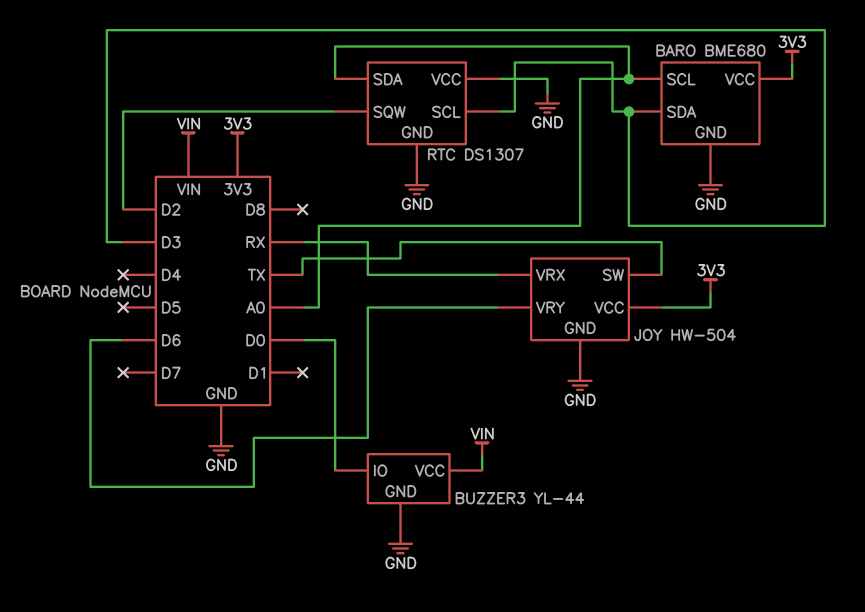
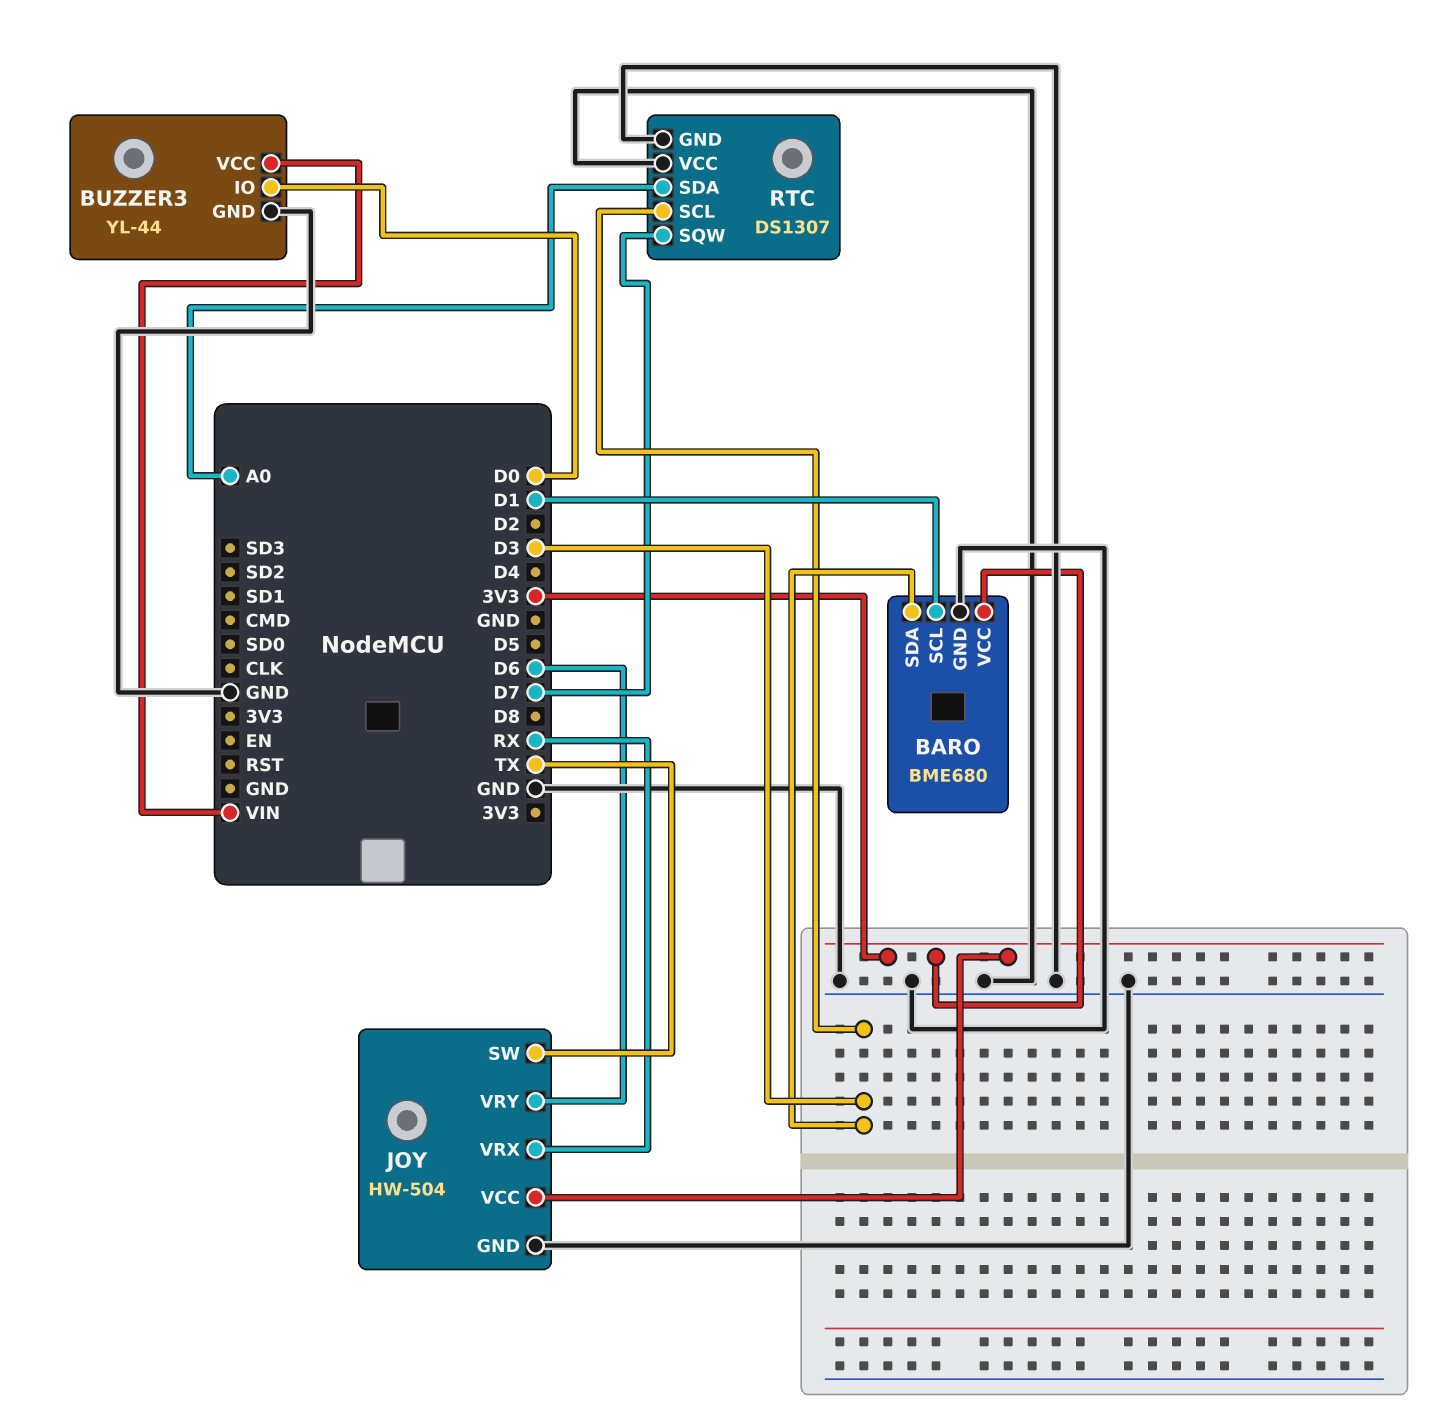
BARO pin SCL: A0 -> D1
RTC pin SQW: D2 -> D7

